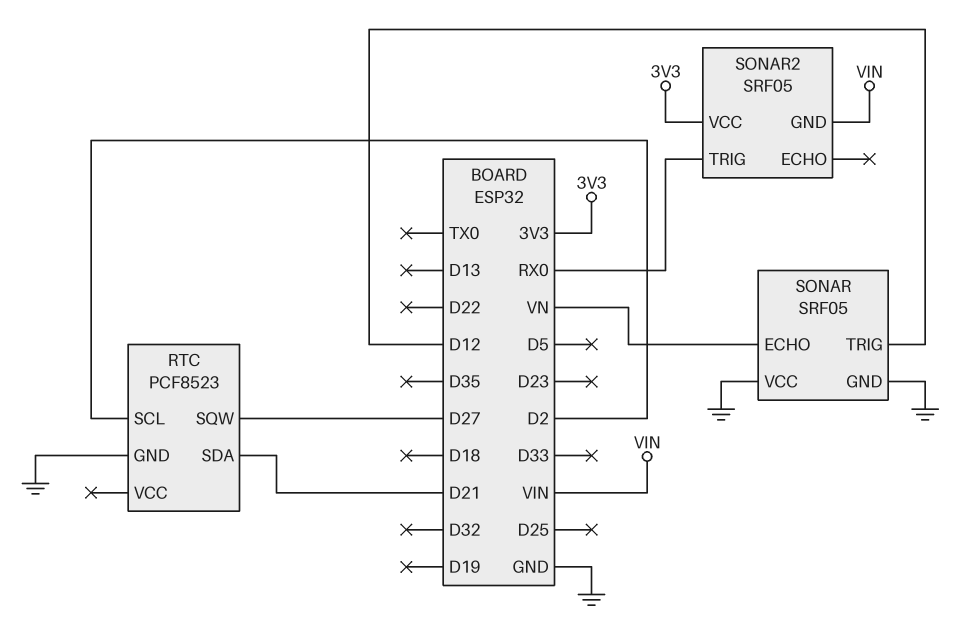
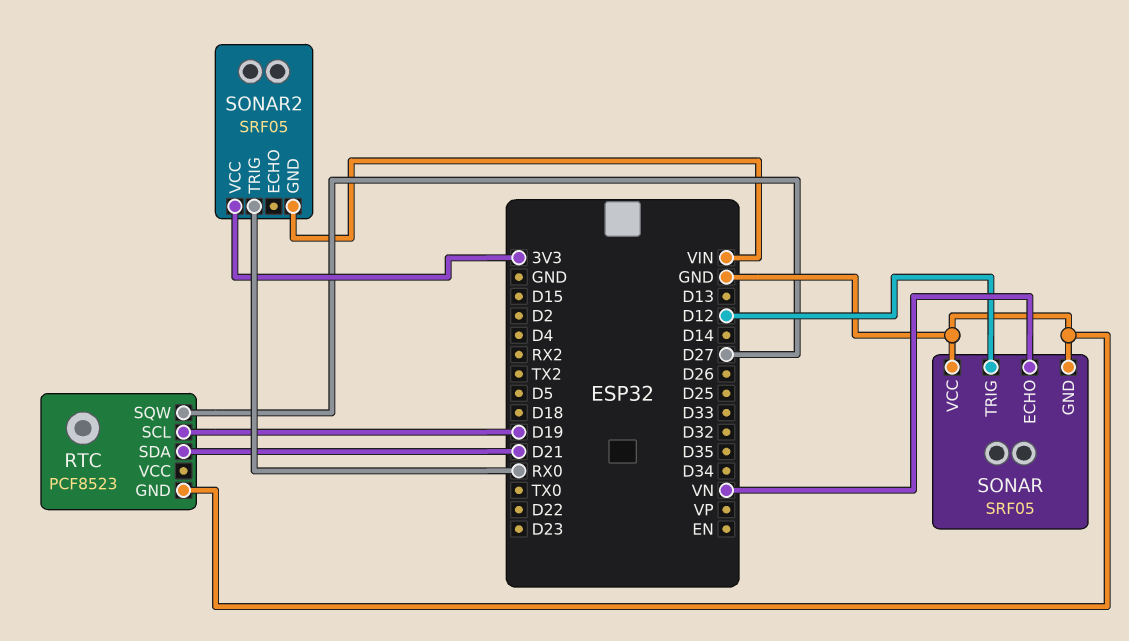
RTC pin SCL: D2 -> D19

